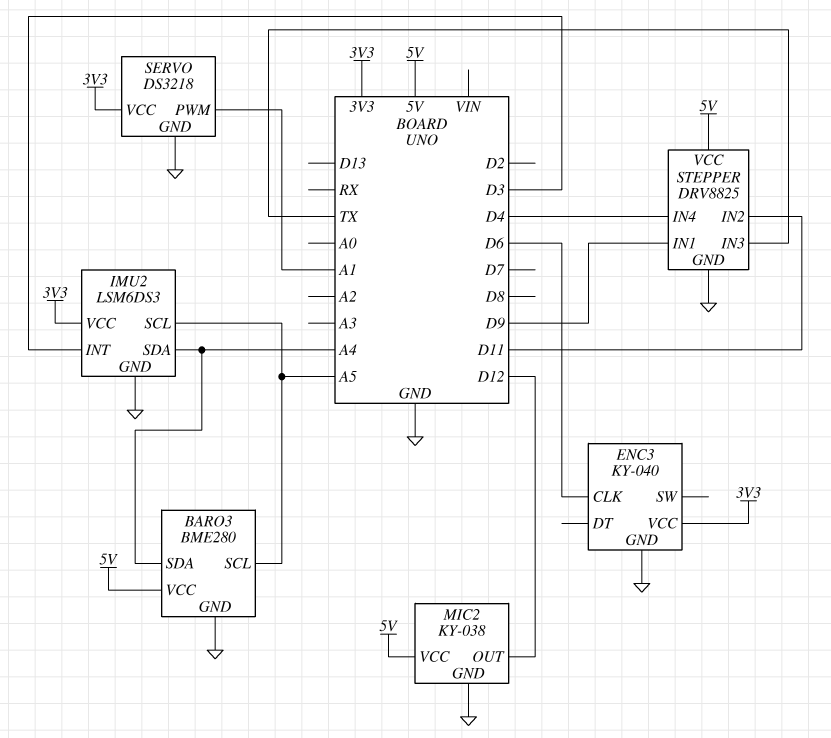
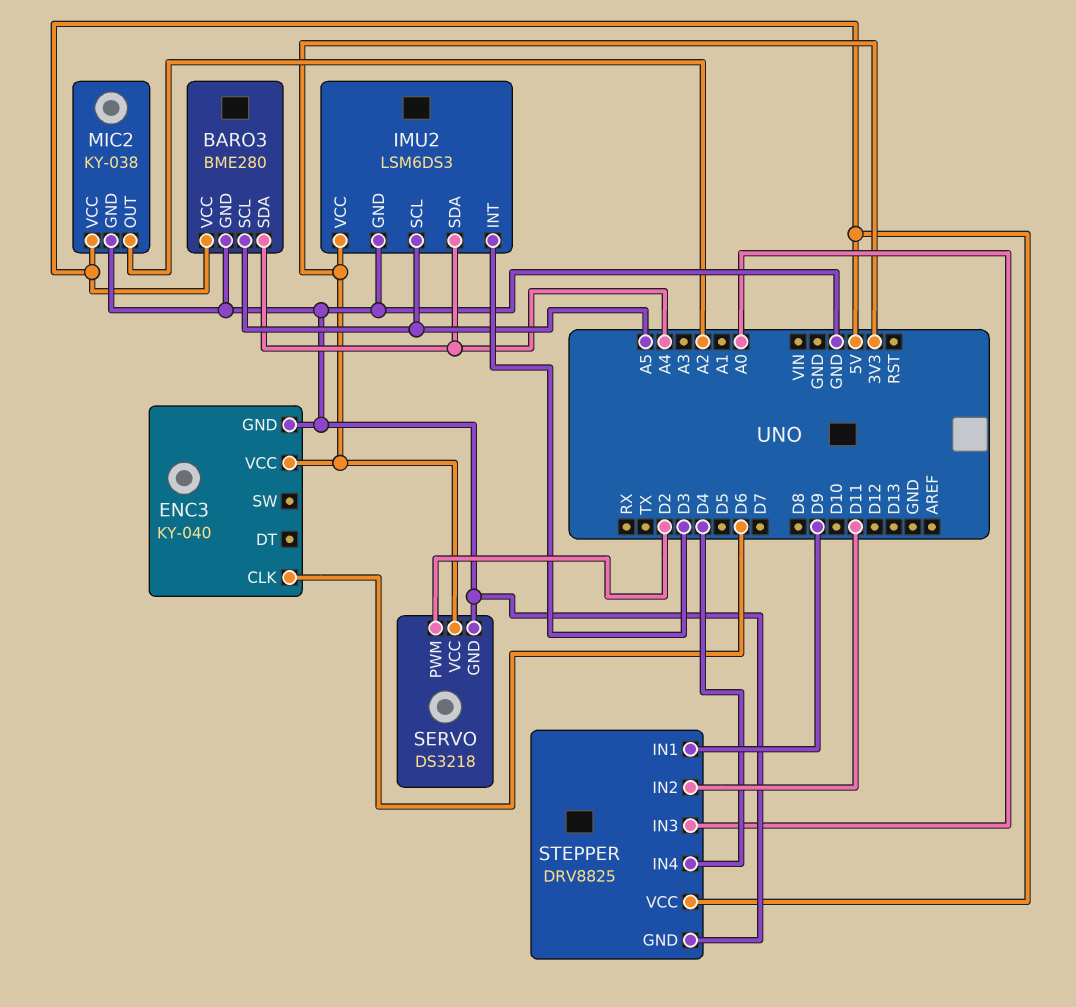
MIC2 pin OUT: D12 -> A2
SERVO pin PWM: A1 -> D2
STEPPER pin IN3: TX -> A0

